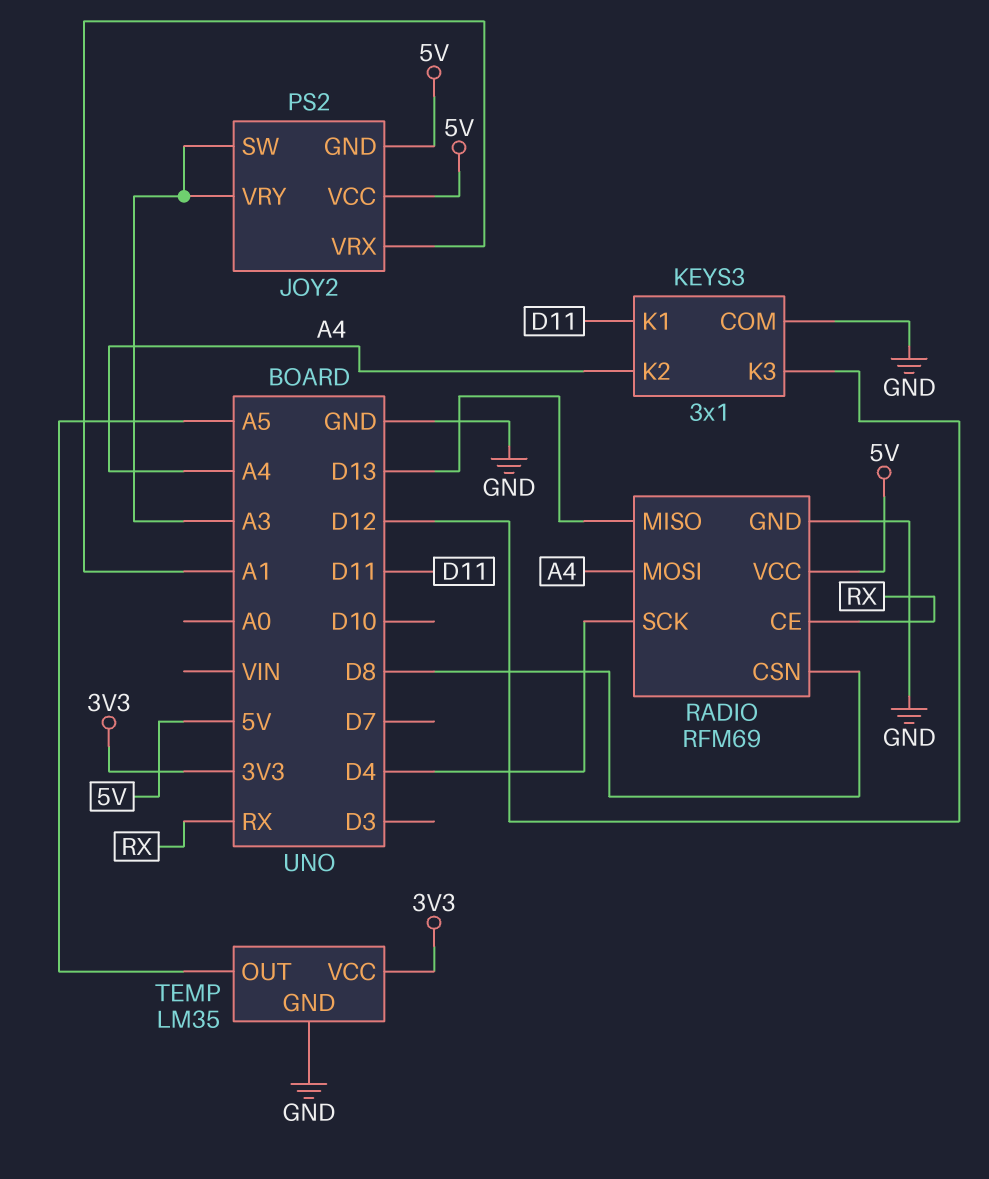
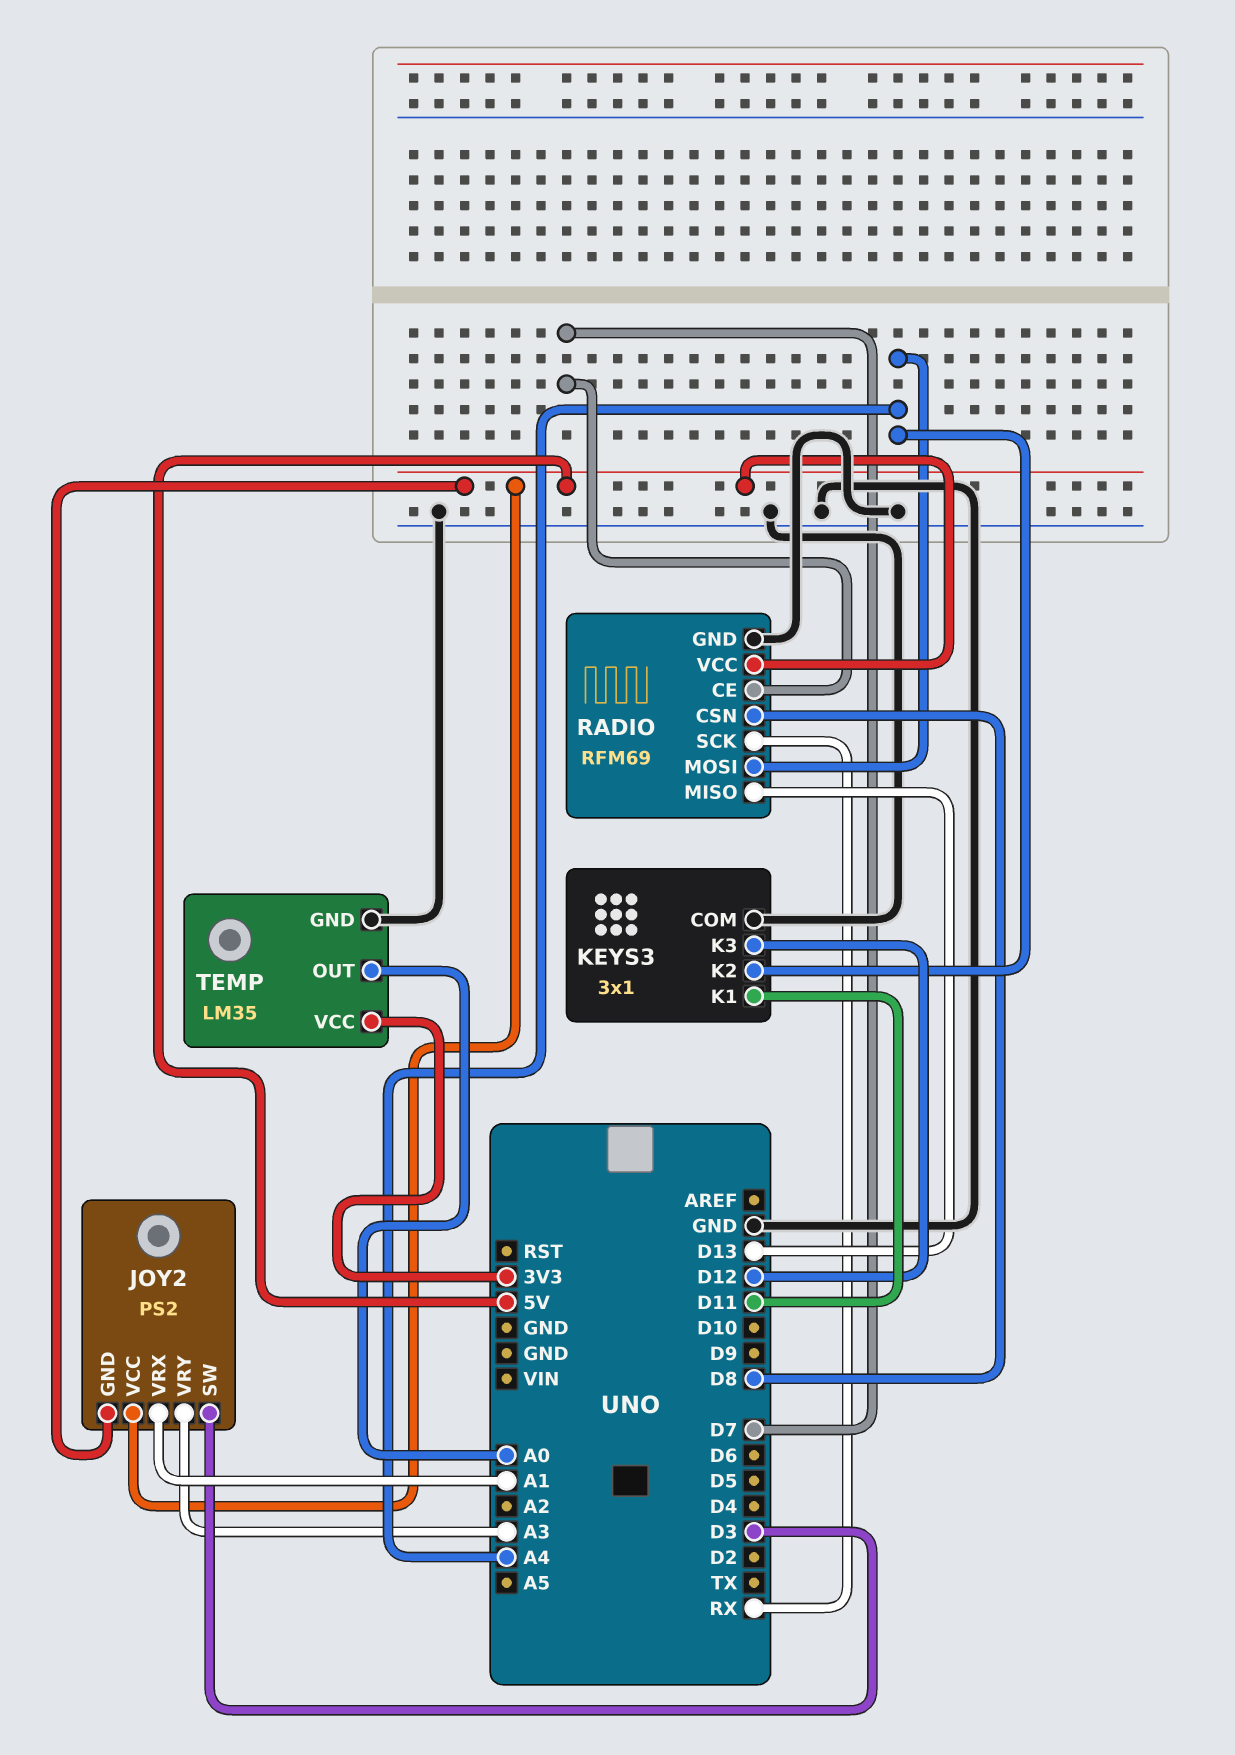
JOY2 pin SW: A3 -> D3
RADIO pin CE: RX -> D7
RADIO pin SCK: D4 -> RX
TEMP pin OUT: A5 -> A0

